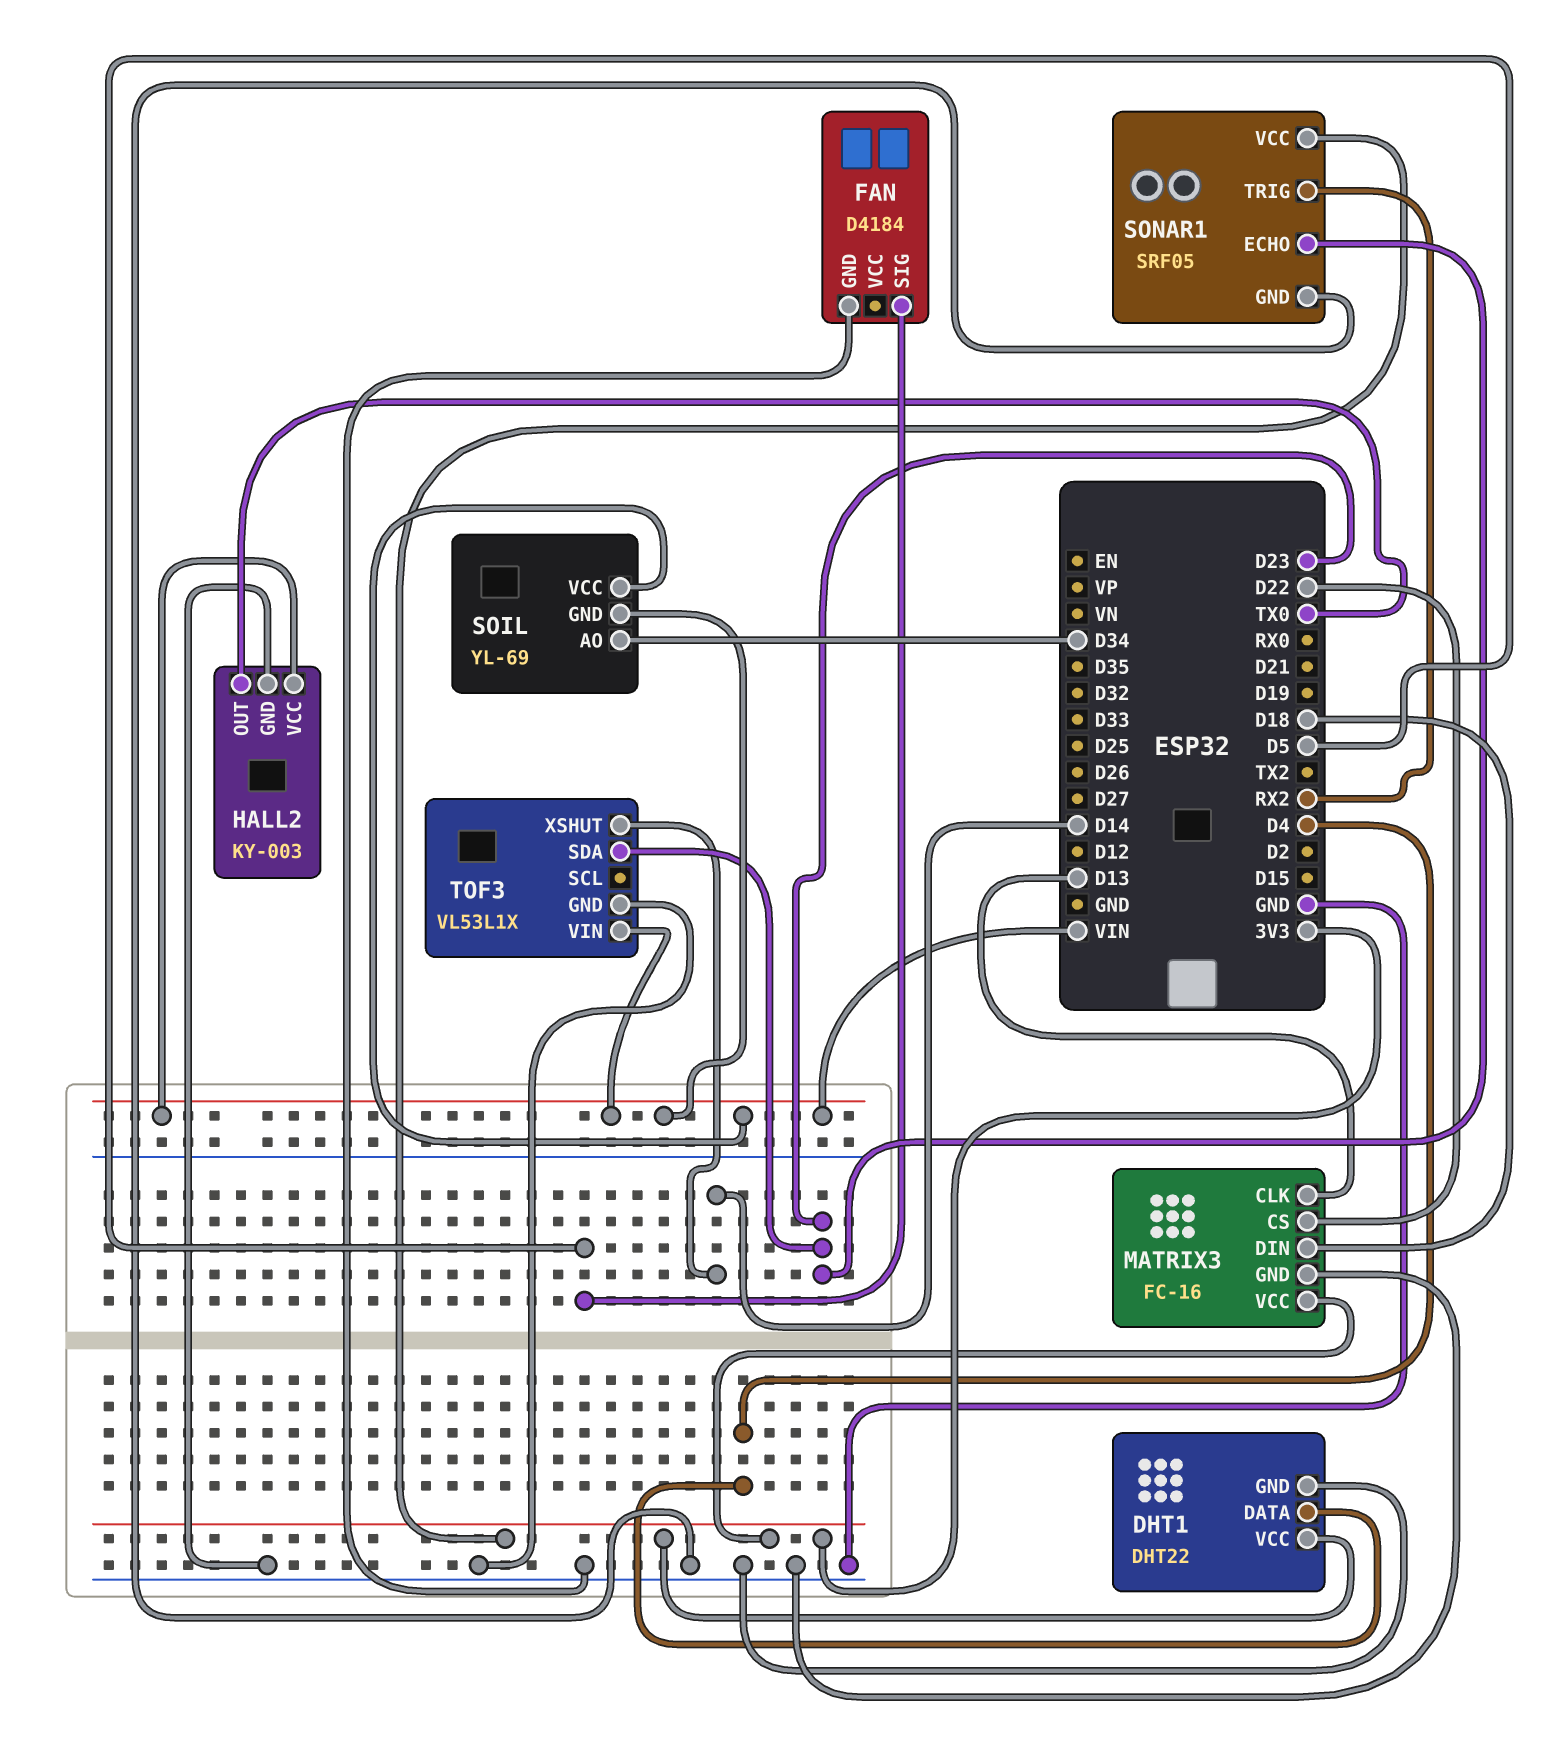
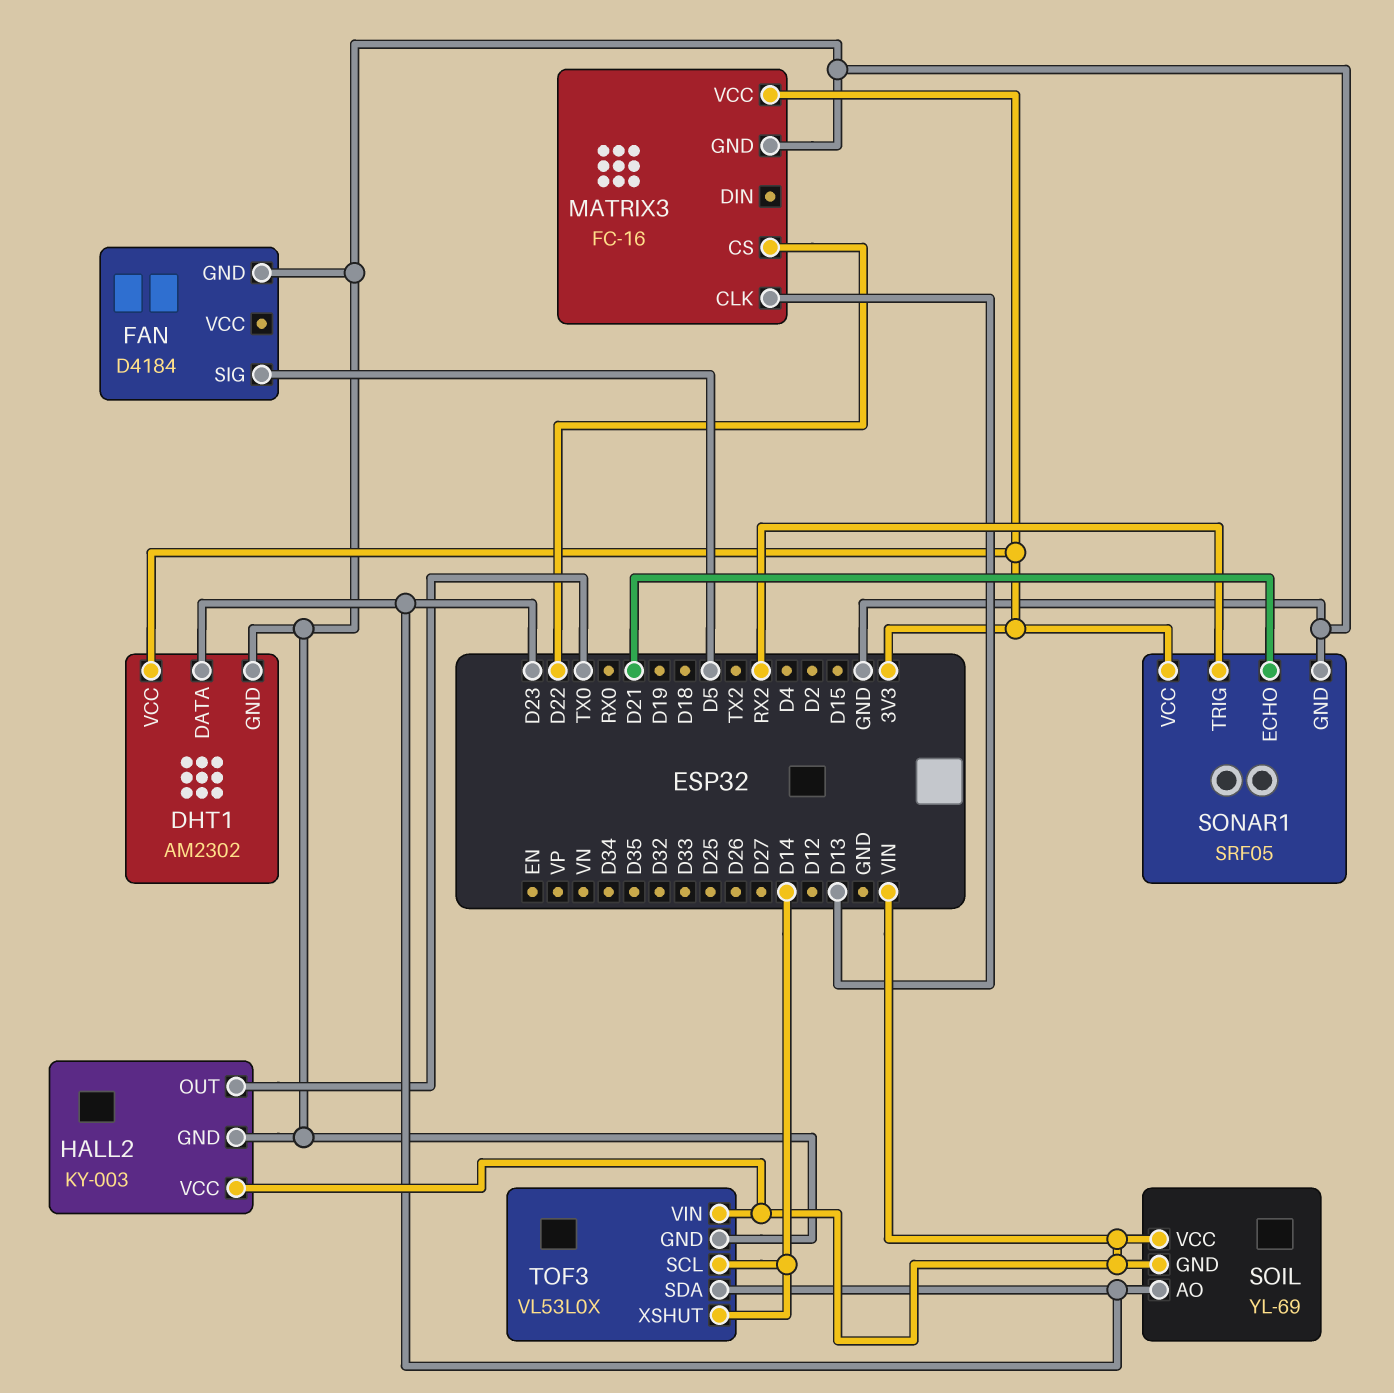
DHT1: DHT22 -> AM2302
DHT1 pin DATA: D4 -> D23
MATRIX3 pin DIN: D18 -> none
SOIL pin AO: D34 -> D23
SONAR1 pin ECHO: D23 -> D21
TOF3: VL53L1X -> VL53L0X
TOF3 pin SCL: none -> D14

